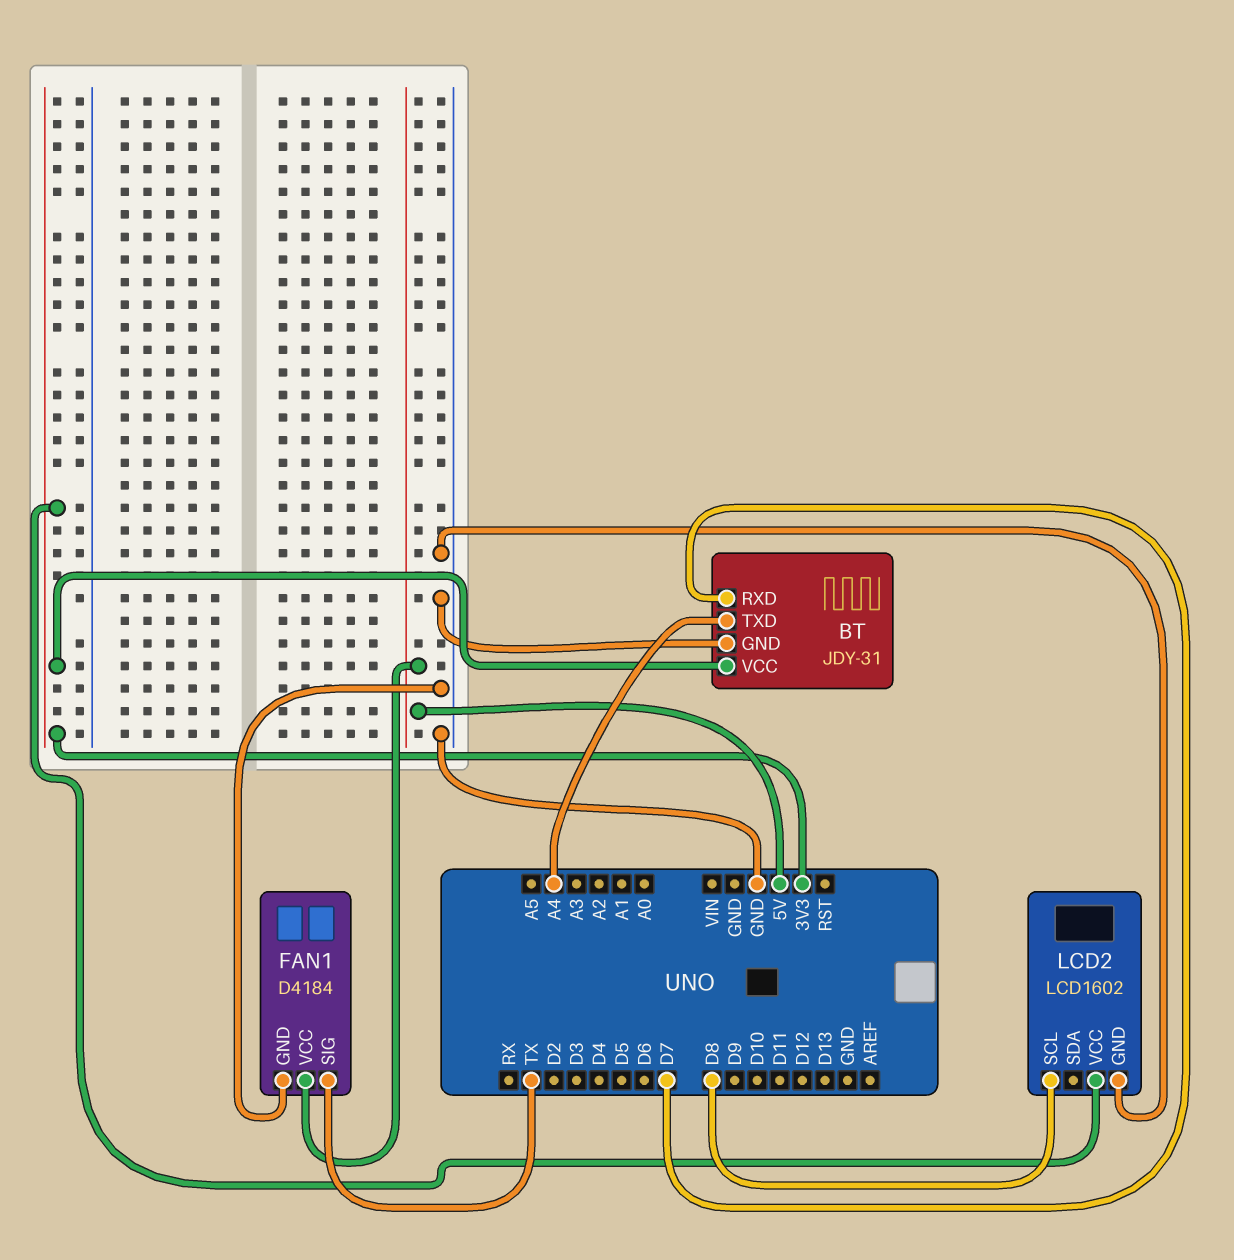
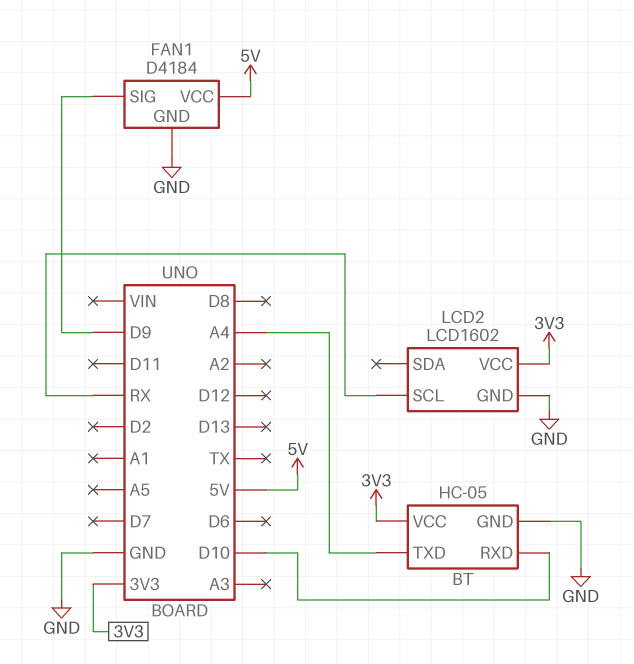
BT: JDY-31 -> HC-05
BT pin RXD: D7 -> D10
FAN1 pin SIG: TX -> D9
LCD2 pin SCL: D8 -> RX

